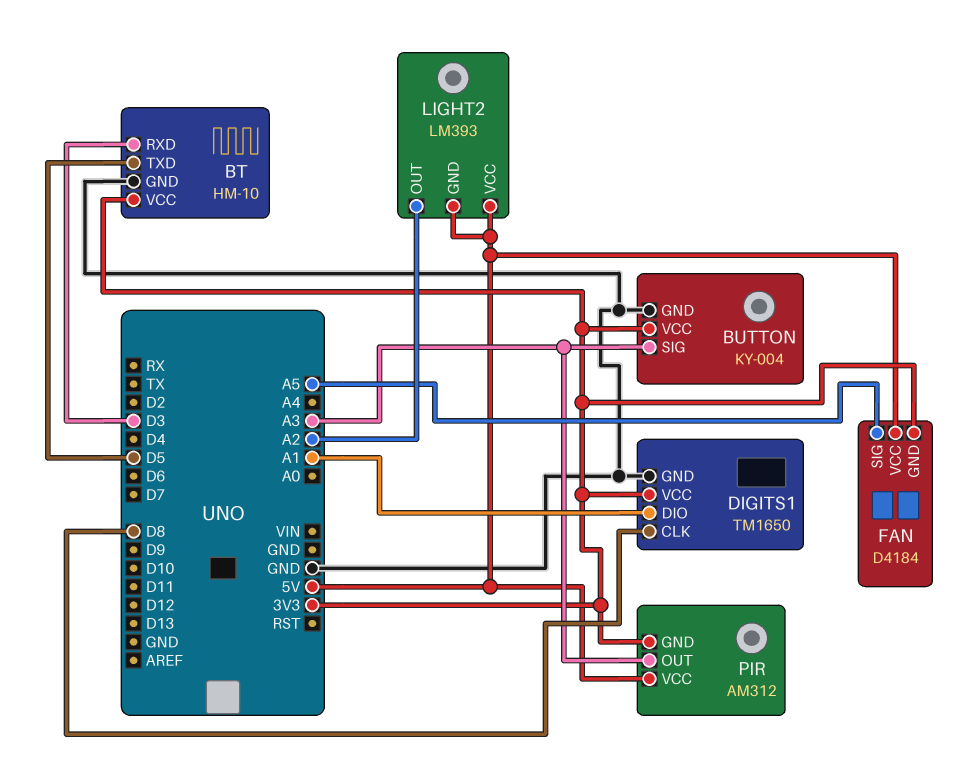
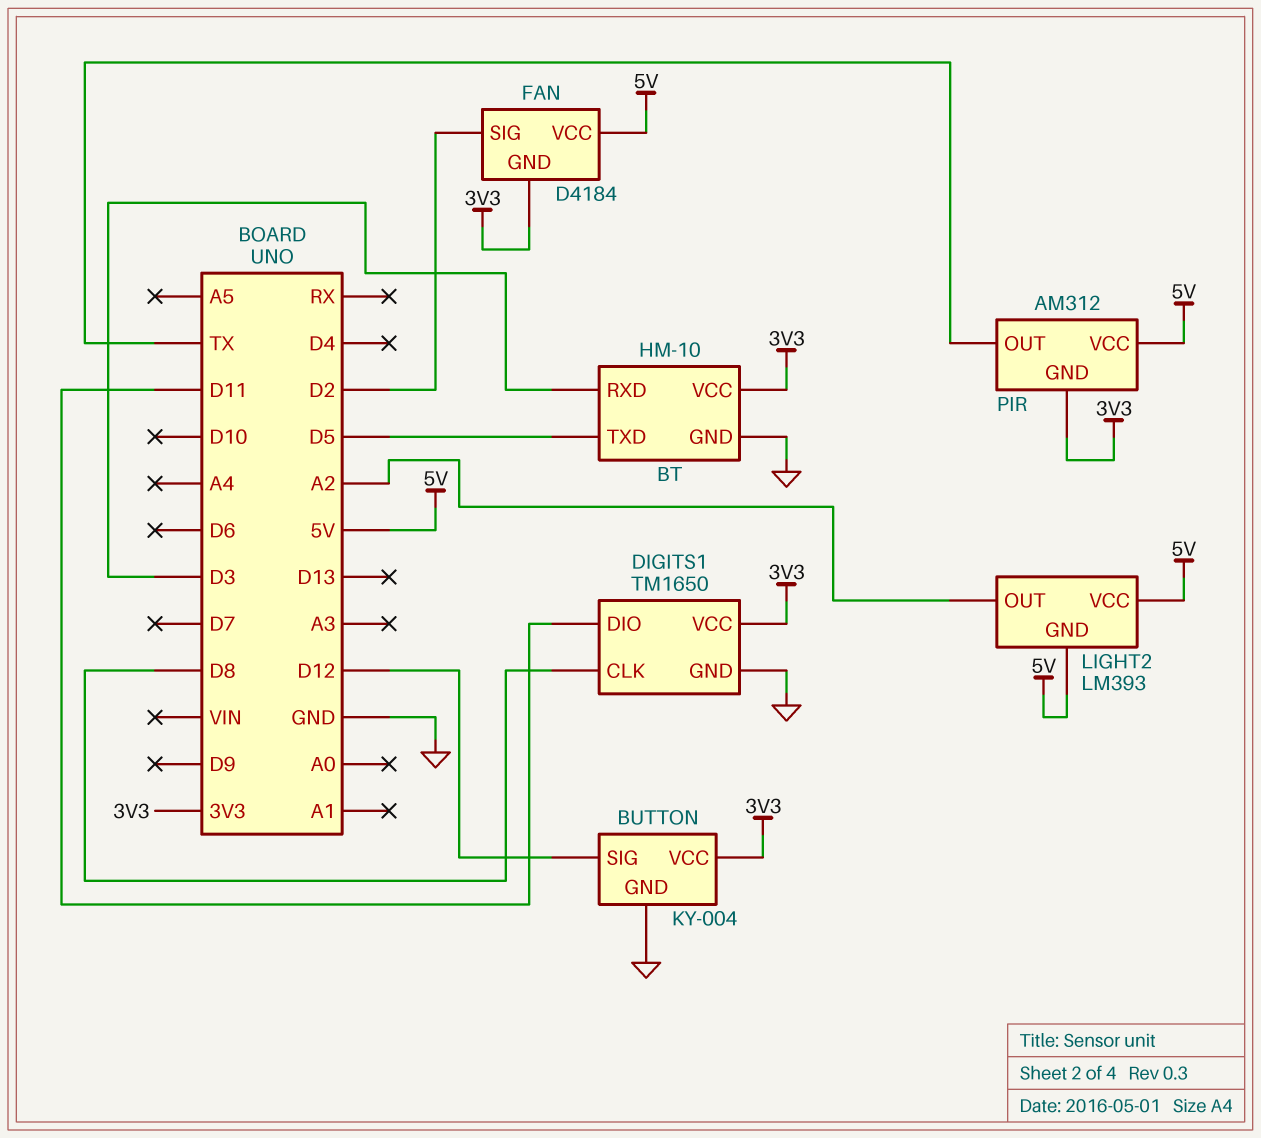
BUTTON pin SIG: A3 -> D12
DIGITS1 pin DIO: A1 -> D11
FAN pin SIG: A5 -> D2
PIR pin OUT: A3 -> TX

